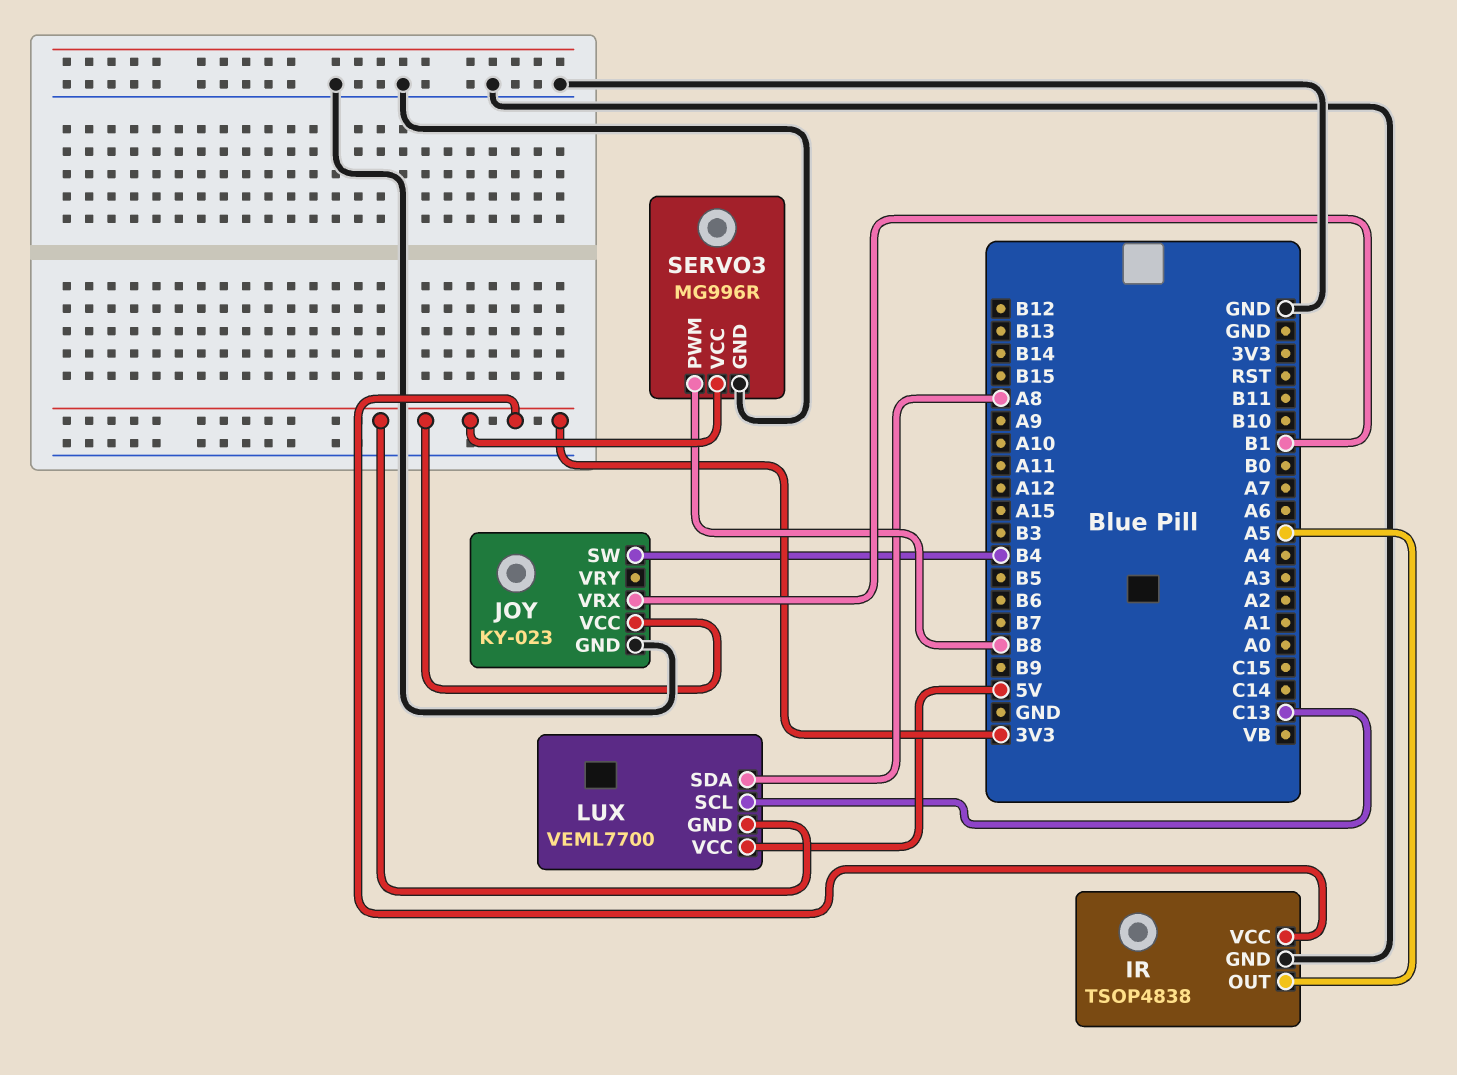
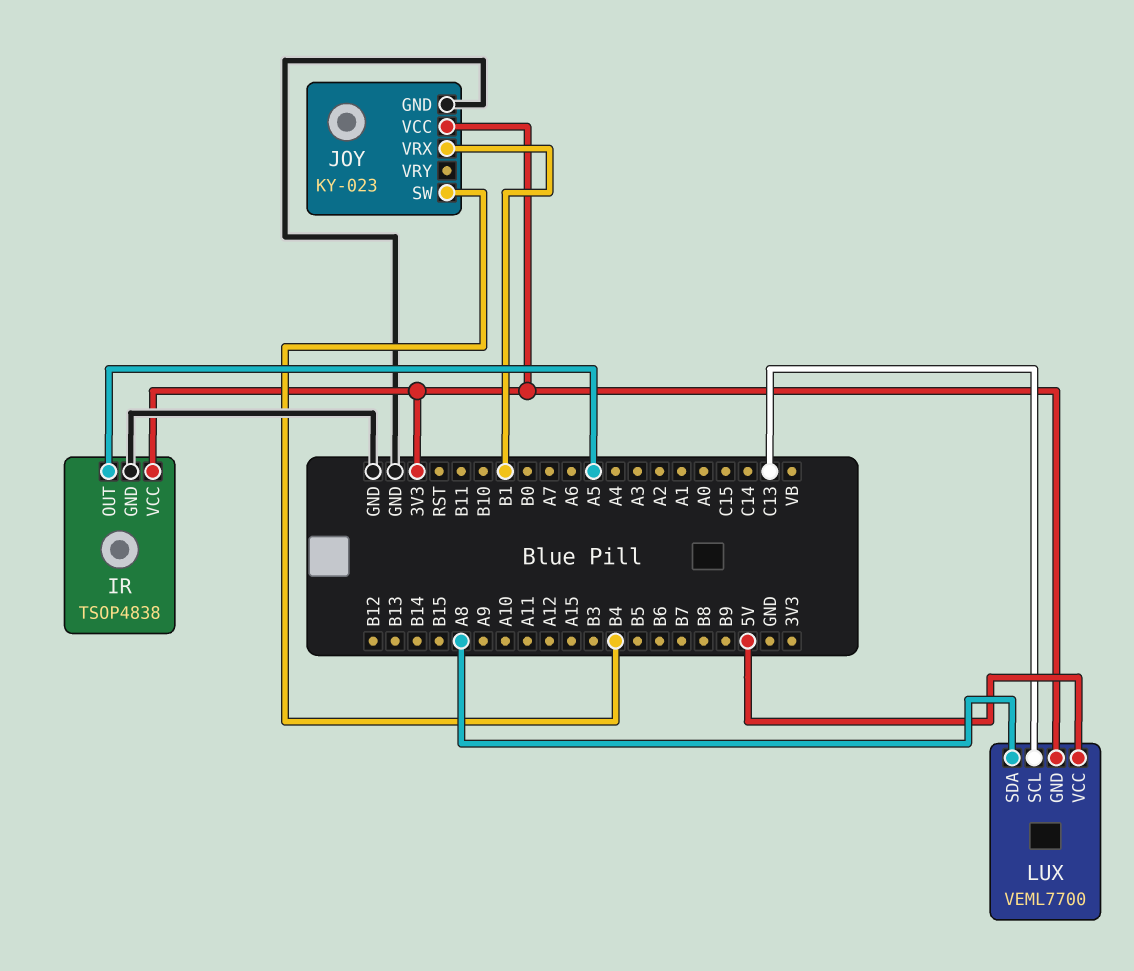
SERVO3: MG996R -> none
SERVO3 pin GND: GND -> none
SERVO3 pin PWM: B8 -> none
SERVO3 pin VCC: 3V3 -> none

